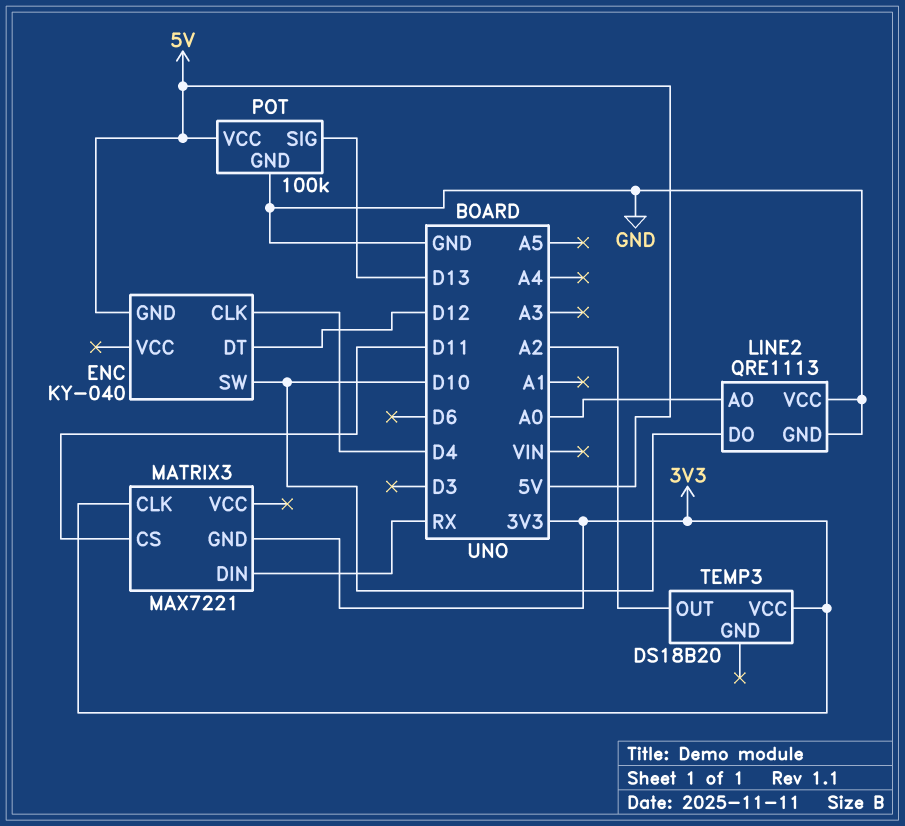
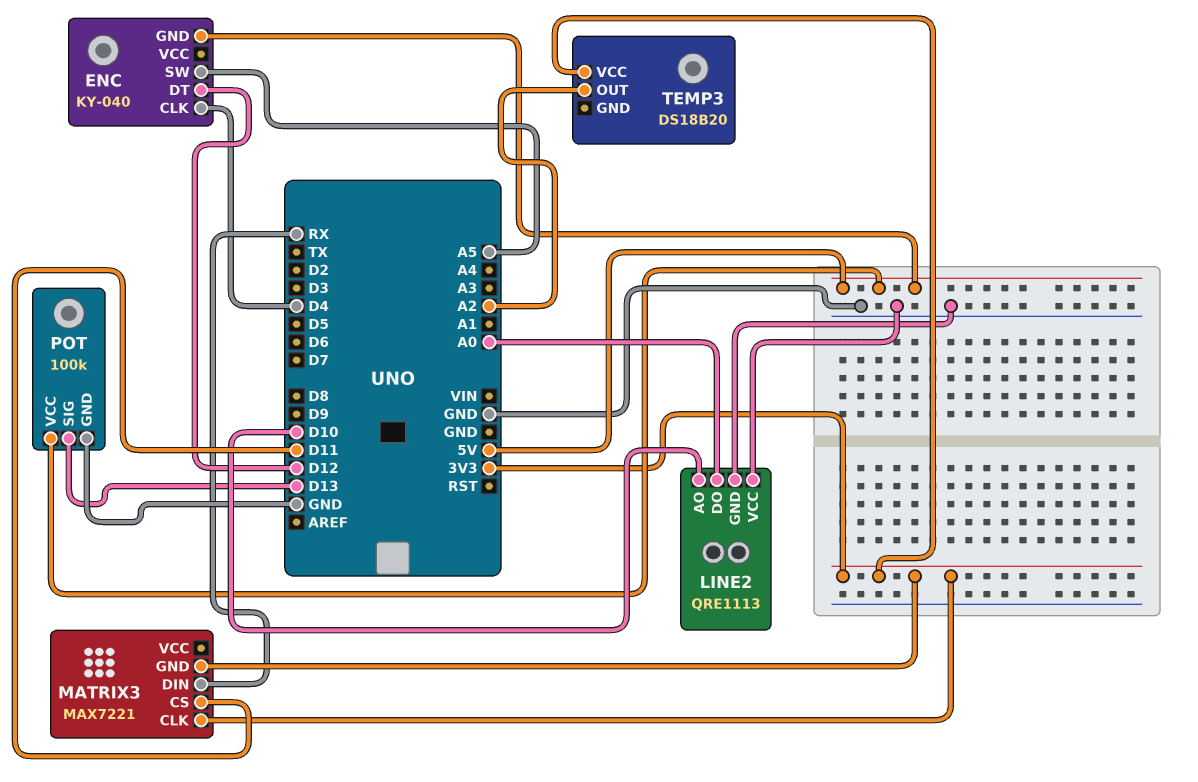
ENC pin SW: D10 -> A5
LINE2 pin AO: A0 -> D10
LINE2 pin DO: D10 -> A0

